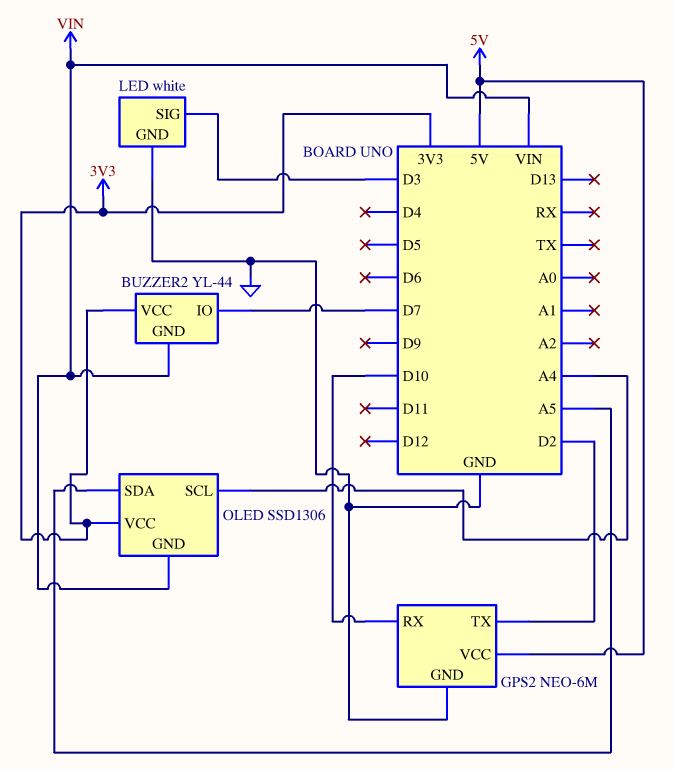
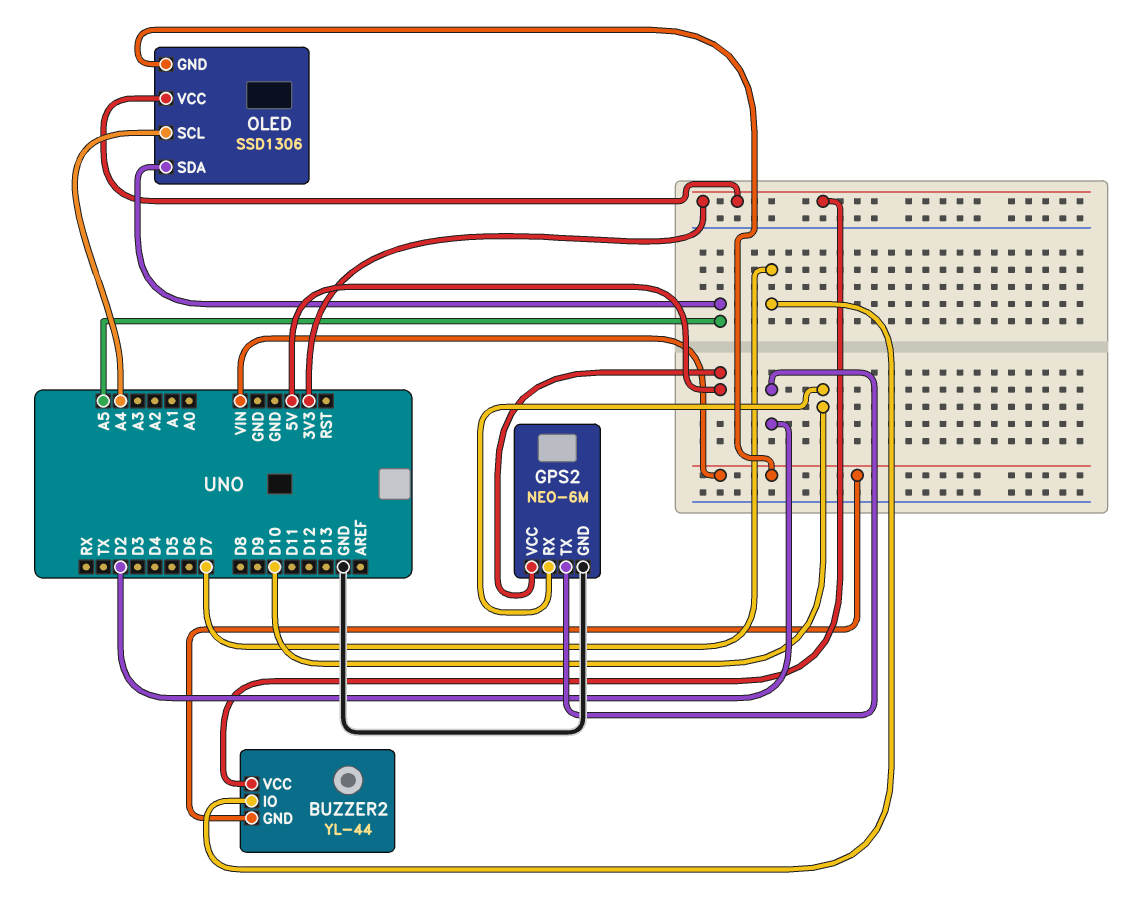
LED: white -> none
LED pin GND: GND -> none
LED pin SIG: D3 -> none

